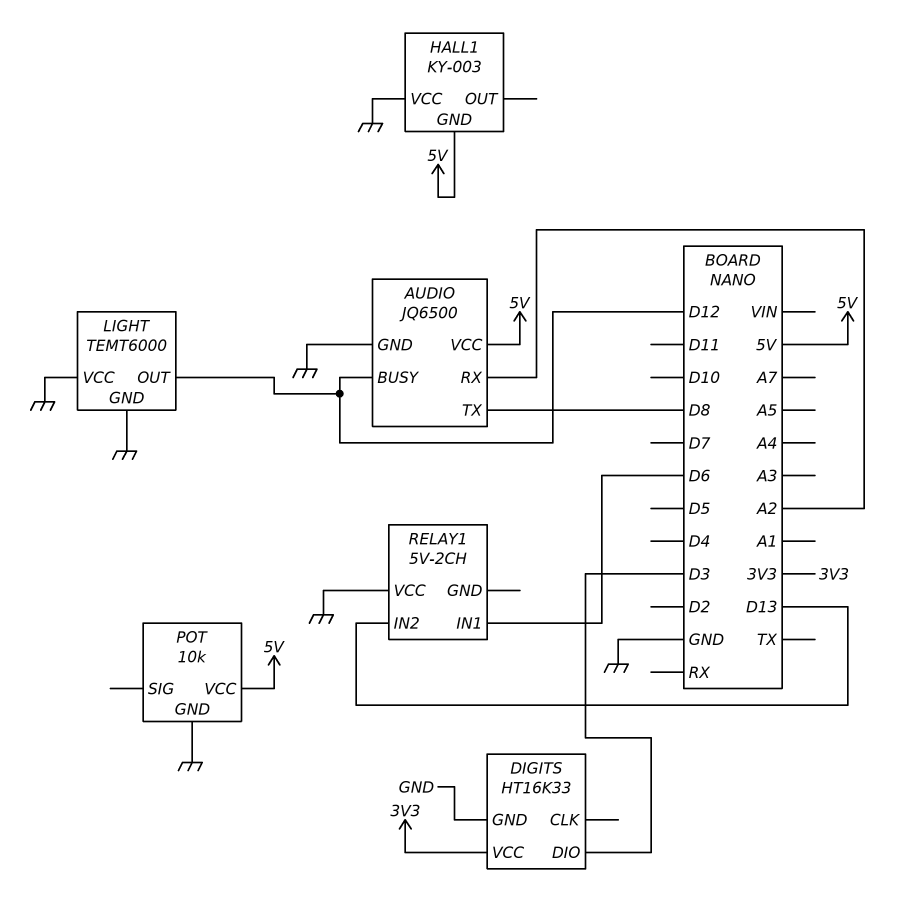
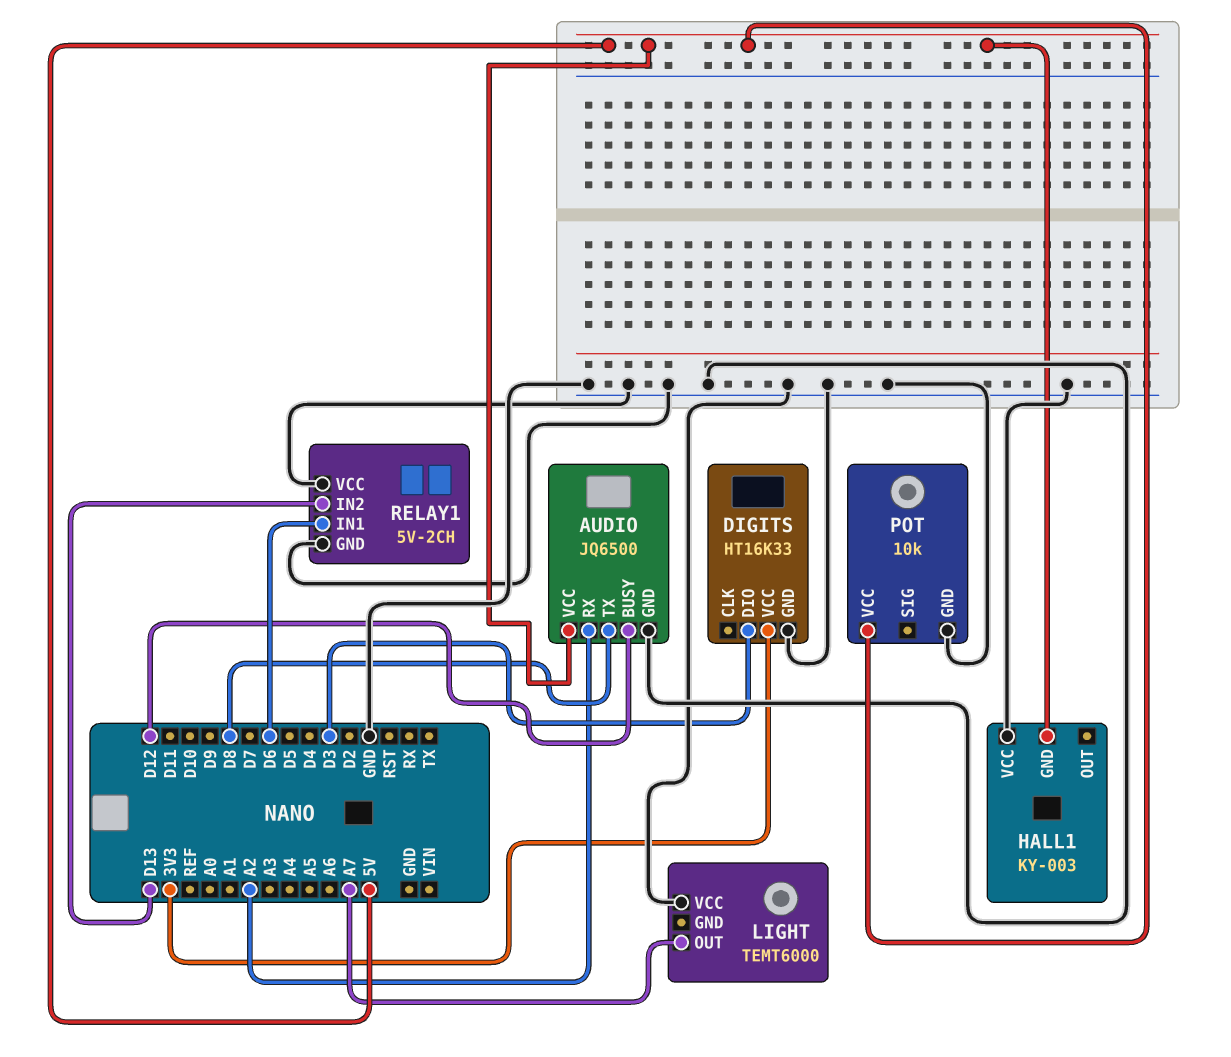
LIGHT pin GND: GND -> none
LIGHT pin OUT: D12 -> A7
RELAY1 pin GND: none -> GND

